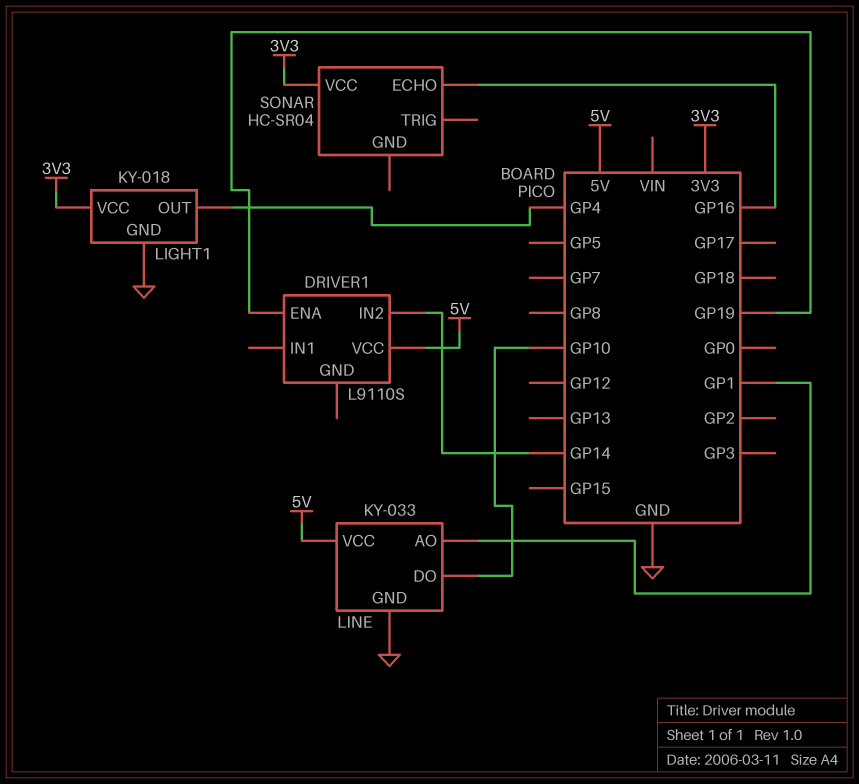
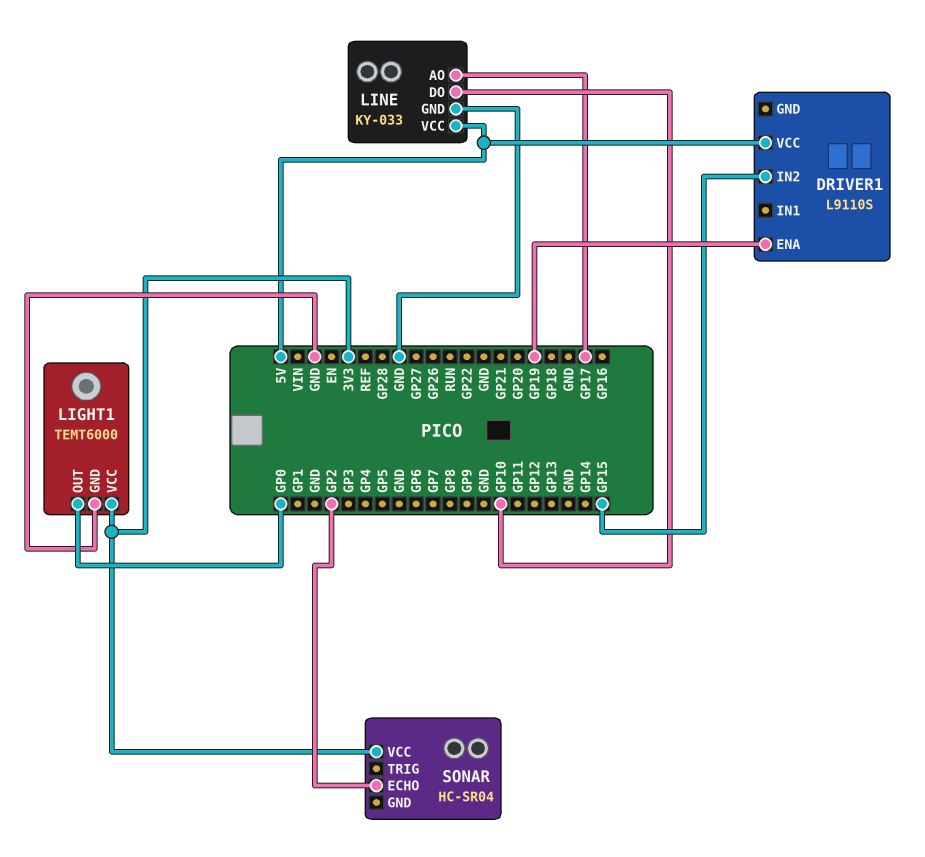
DRIVER1 pin IN2: GP14 -> GP15
LIGHT1: KY-018 -> TEMT6000
LIGHT1 pin OUT: GP4 -> GP0
LINE pin AO: GP1 -> GP17
SONAR pin ECHO: GP16 -> GP2

